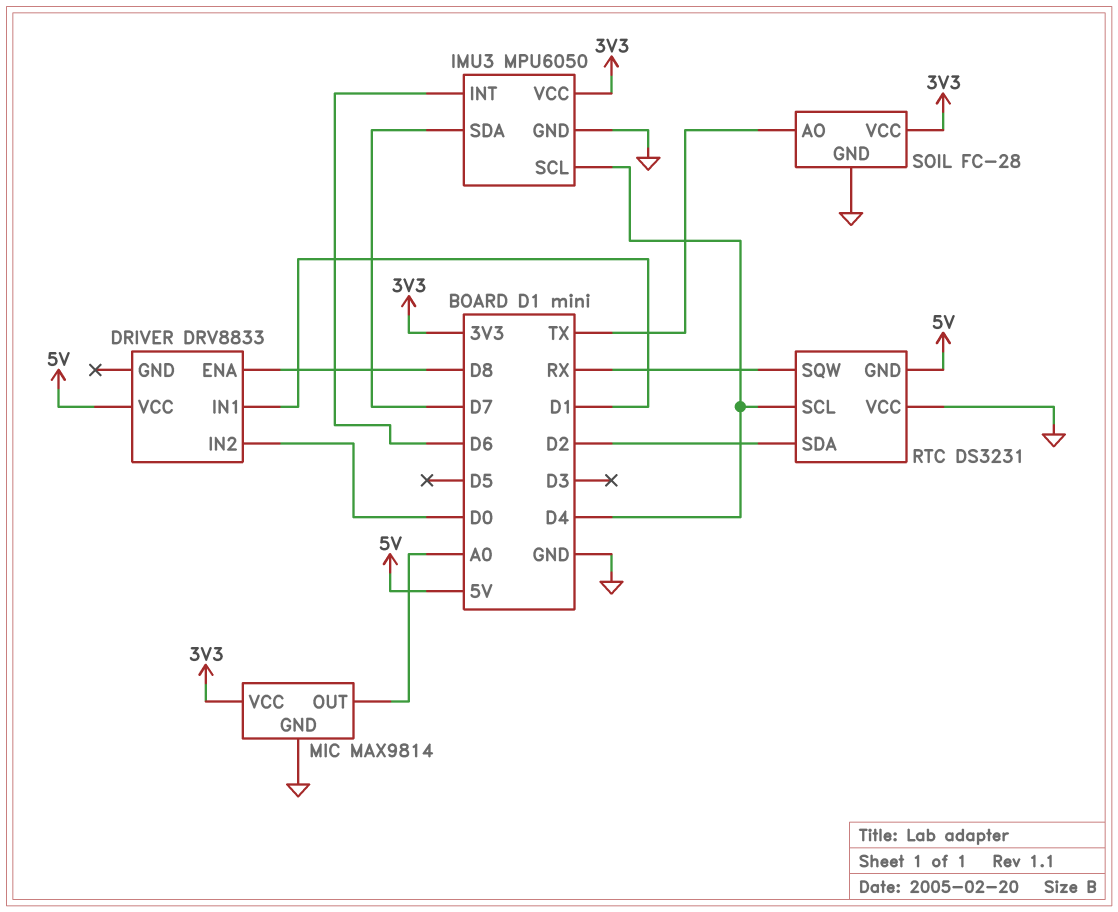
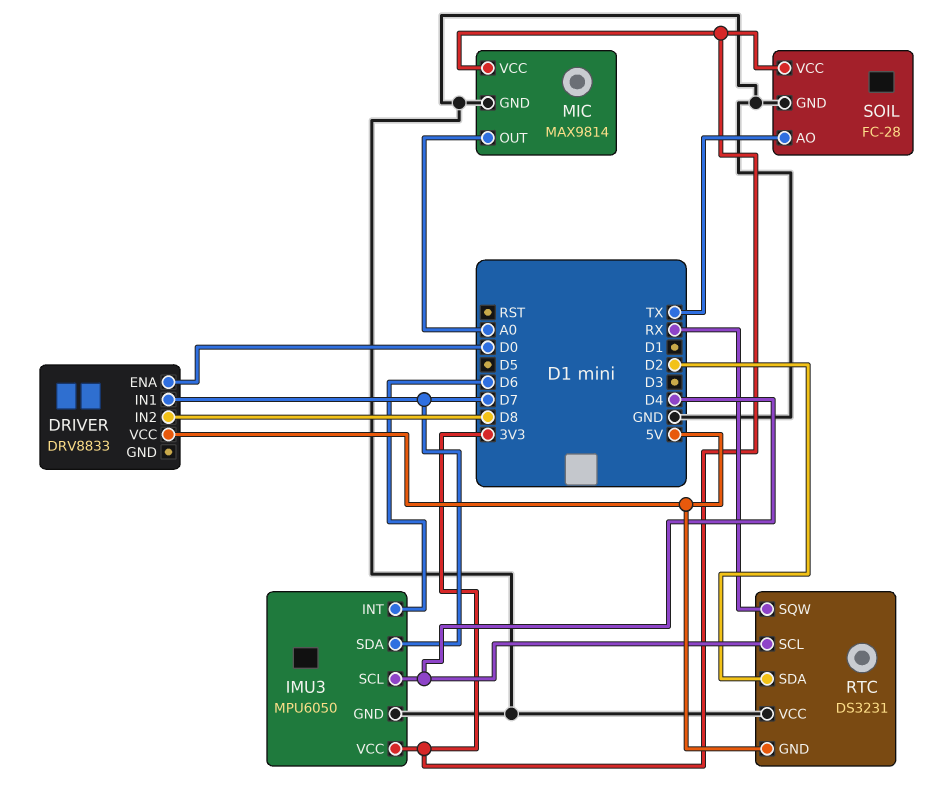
DRIVER pin ENA: D8 -> D0
DRIVER pin IN1: D1 -> D7
DRIVER pin IN2: D0 -> D8

